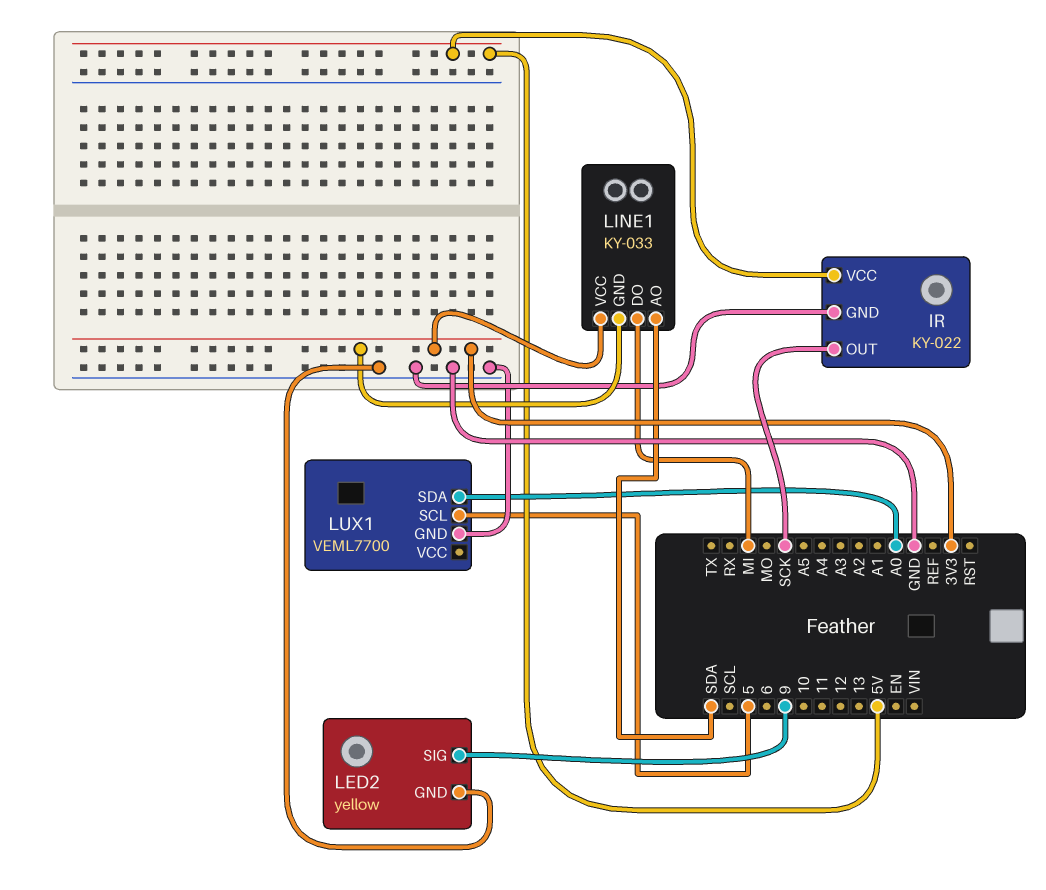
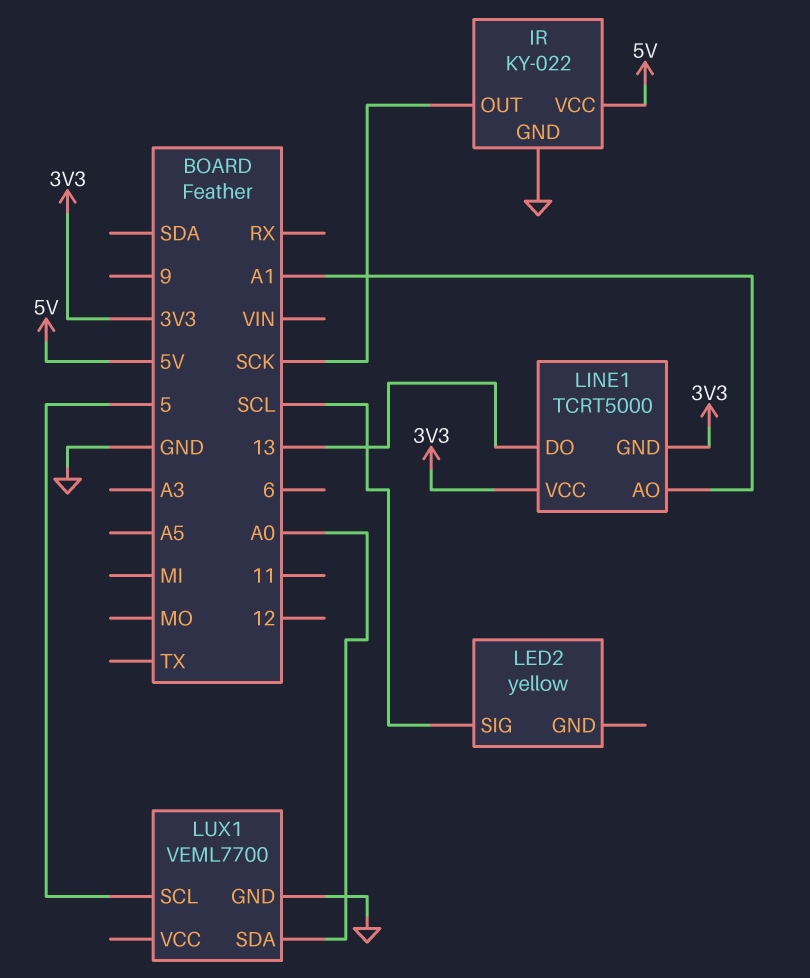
LED2 pin GND: GND -> none
LED2 pin SIG: 9 -> SCL
LINE1: KY-033 -> TCRT5000
LINE1 pin AO: SDA -> A1
LINE1 pin DO: MI -> 13

